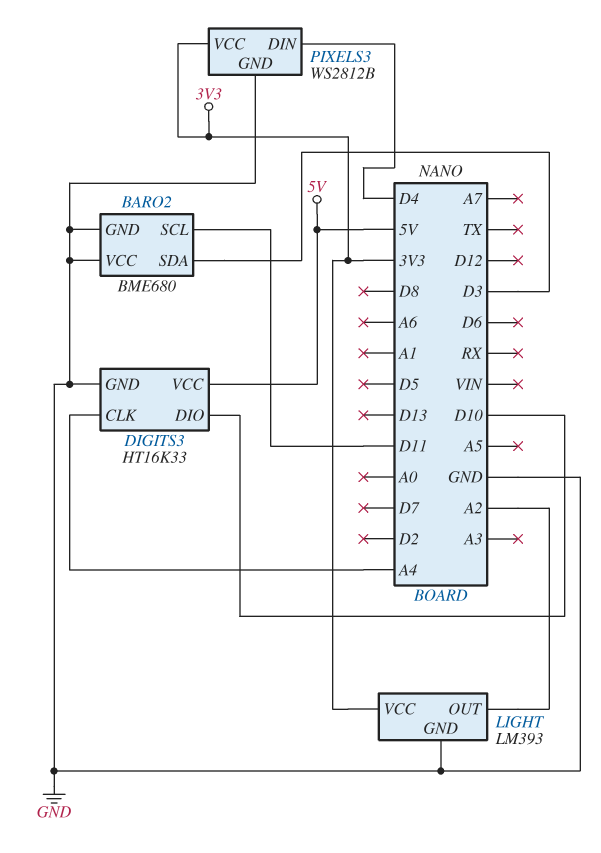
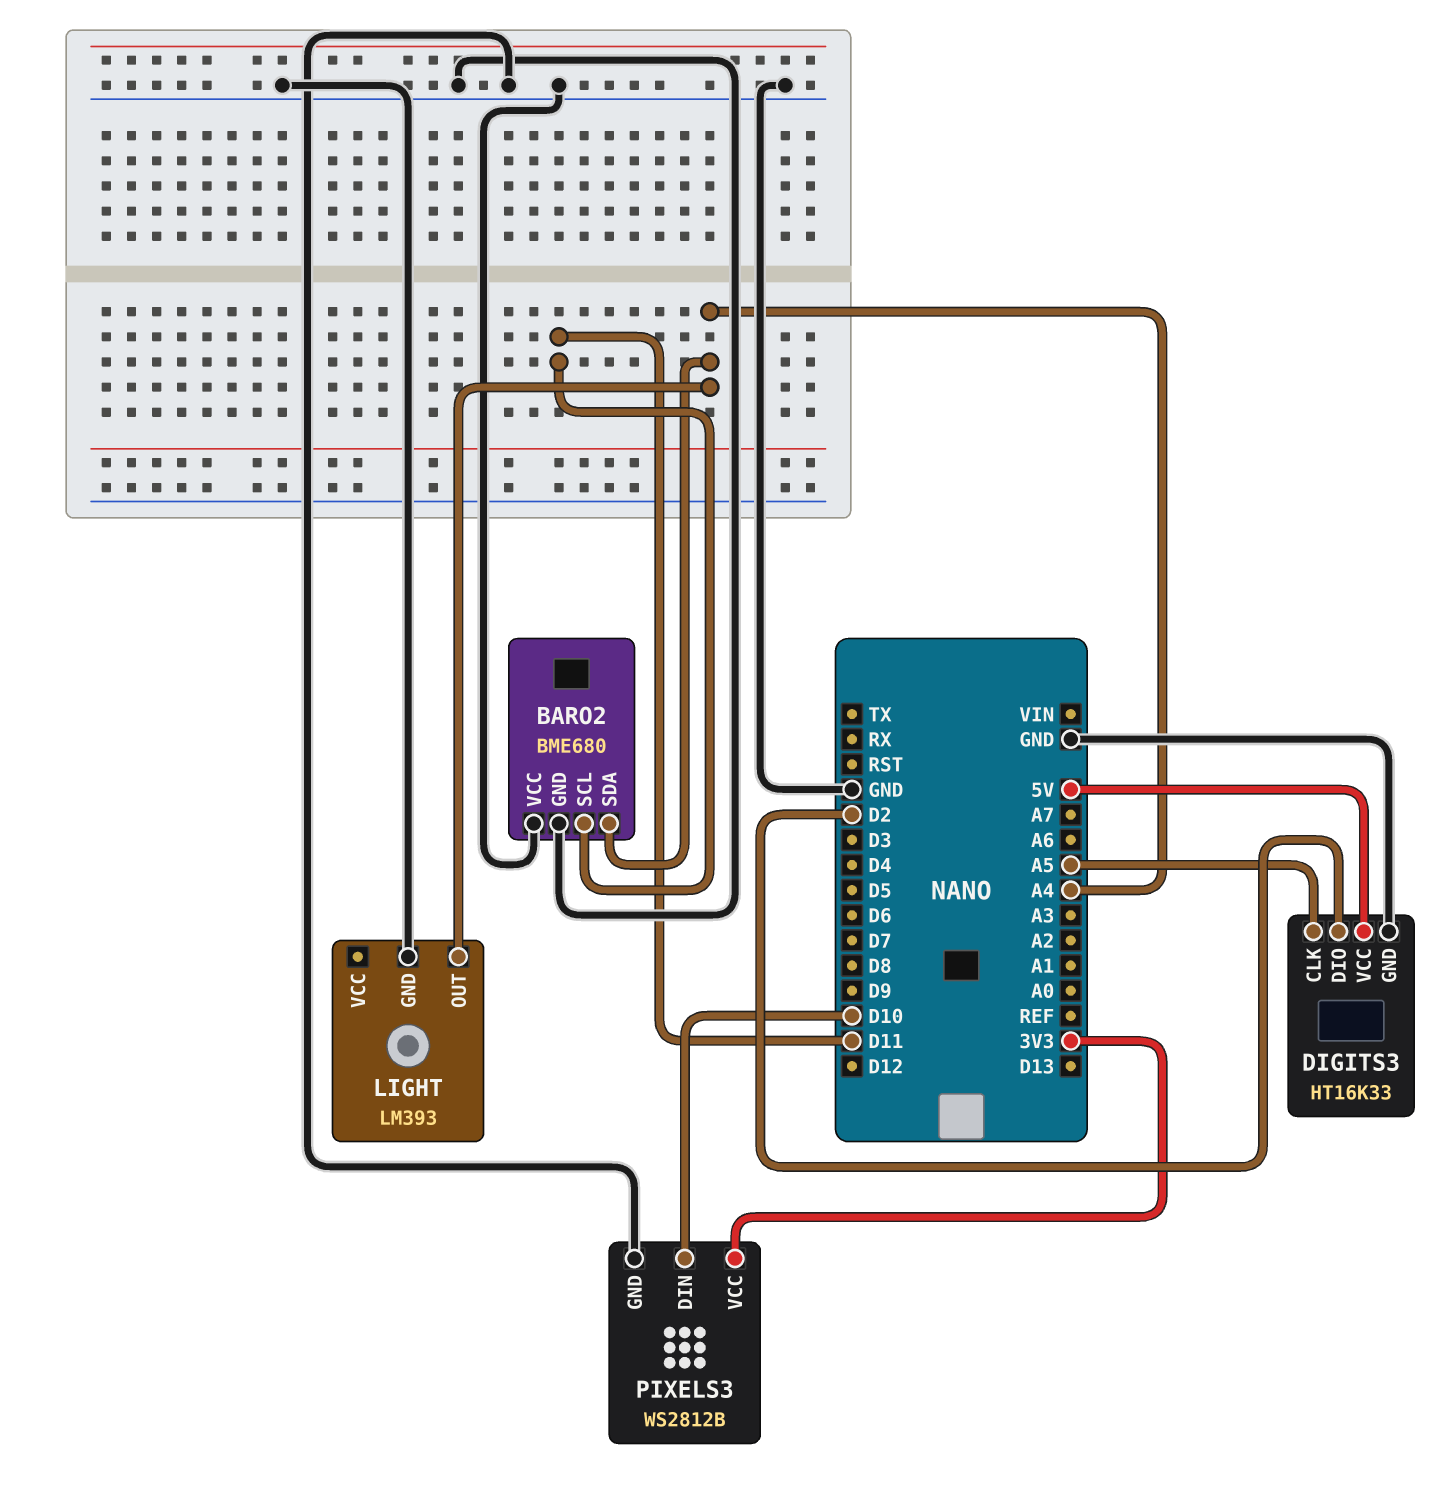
BARO2 pin SDA: D3 -> A4
DIGITS3 pin CLK: A4 -> A5
DIGITS3 pin DIO: D10 -> D2
LIGHT pin OUT: A2 -> A4
LIGHT pin VCC: 3V3 -> none
PIXELS3 pin DIN: D4 -> D10

